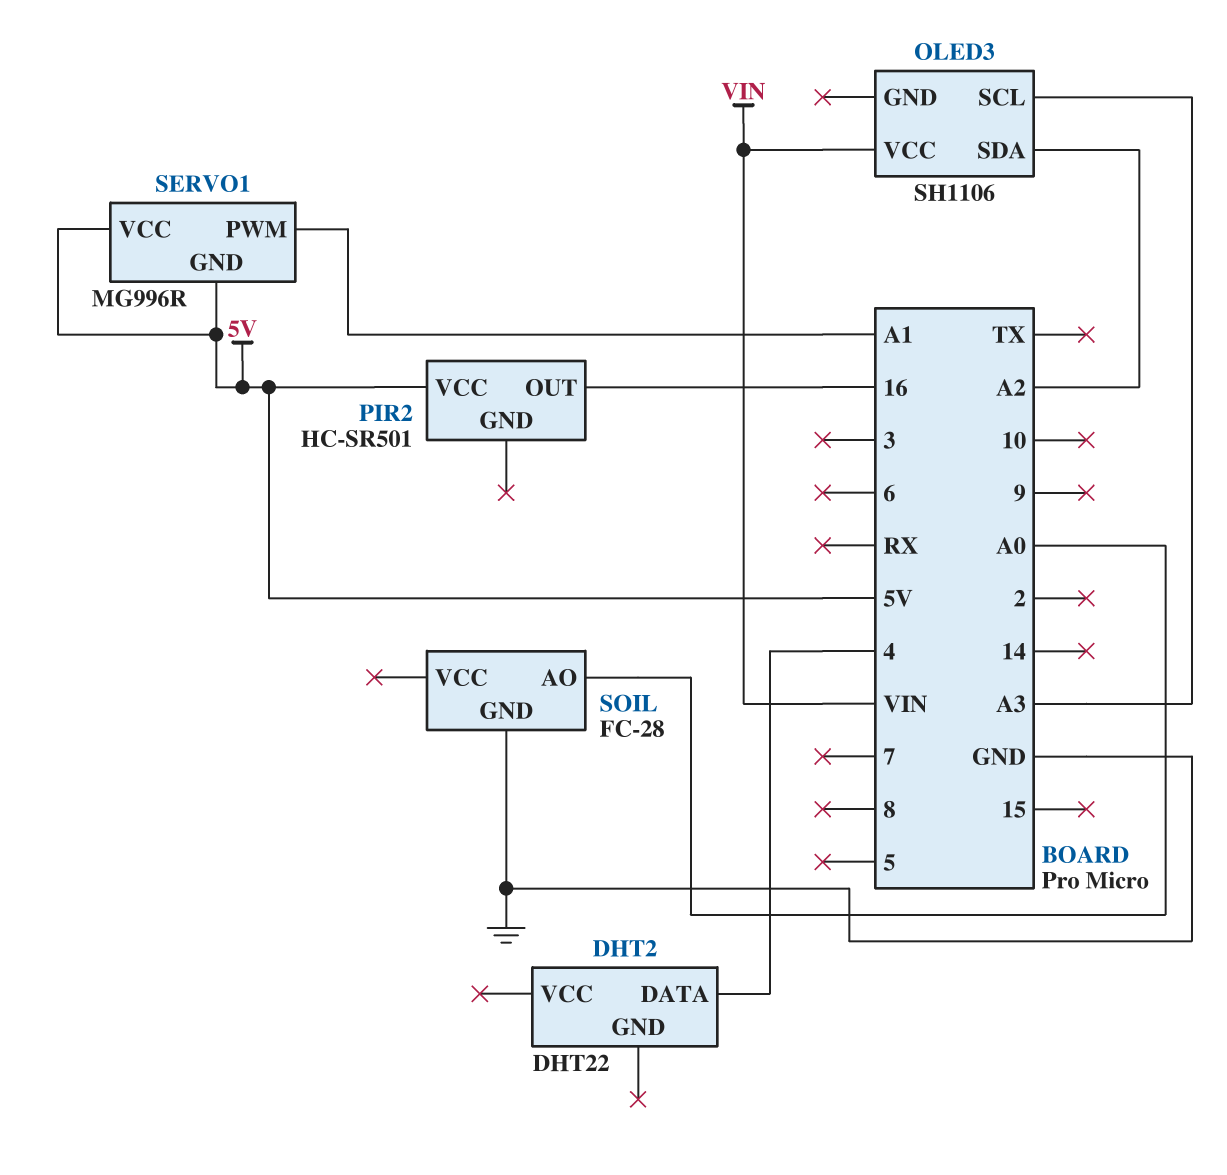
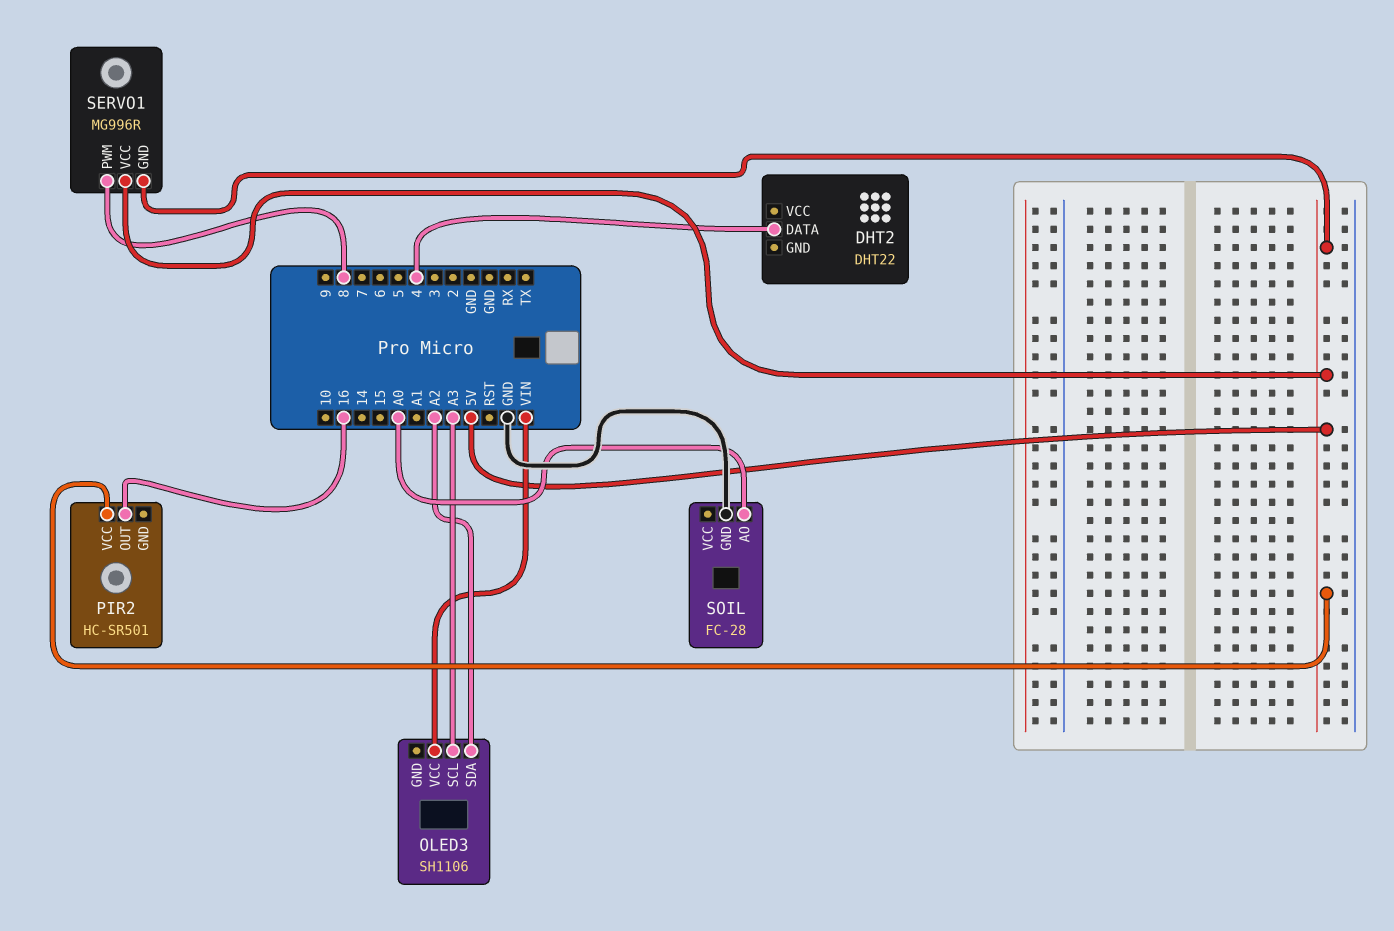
SERVO1 pin PWM: A1 -> 8

